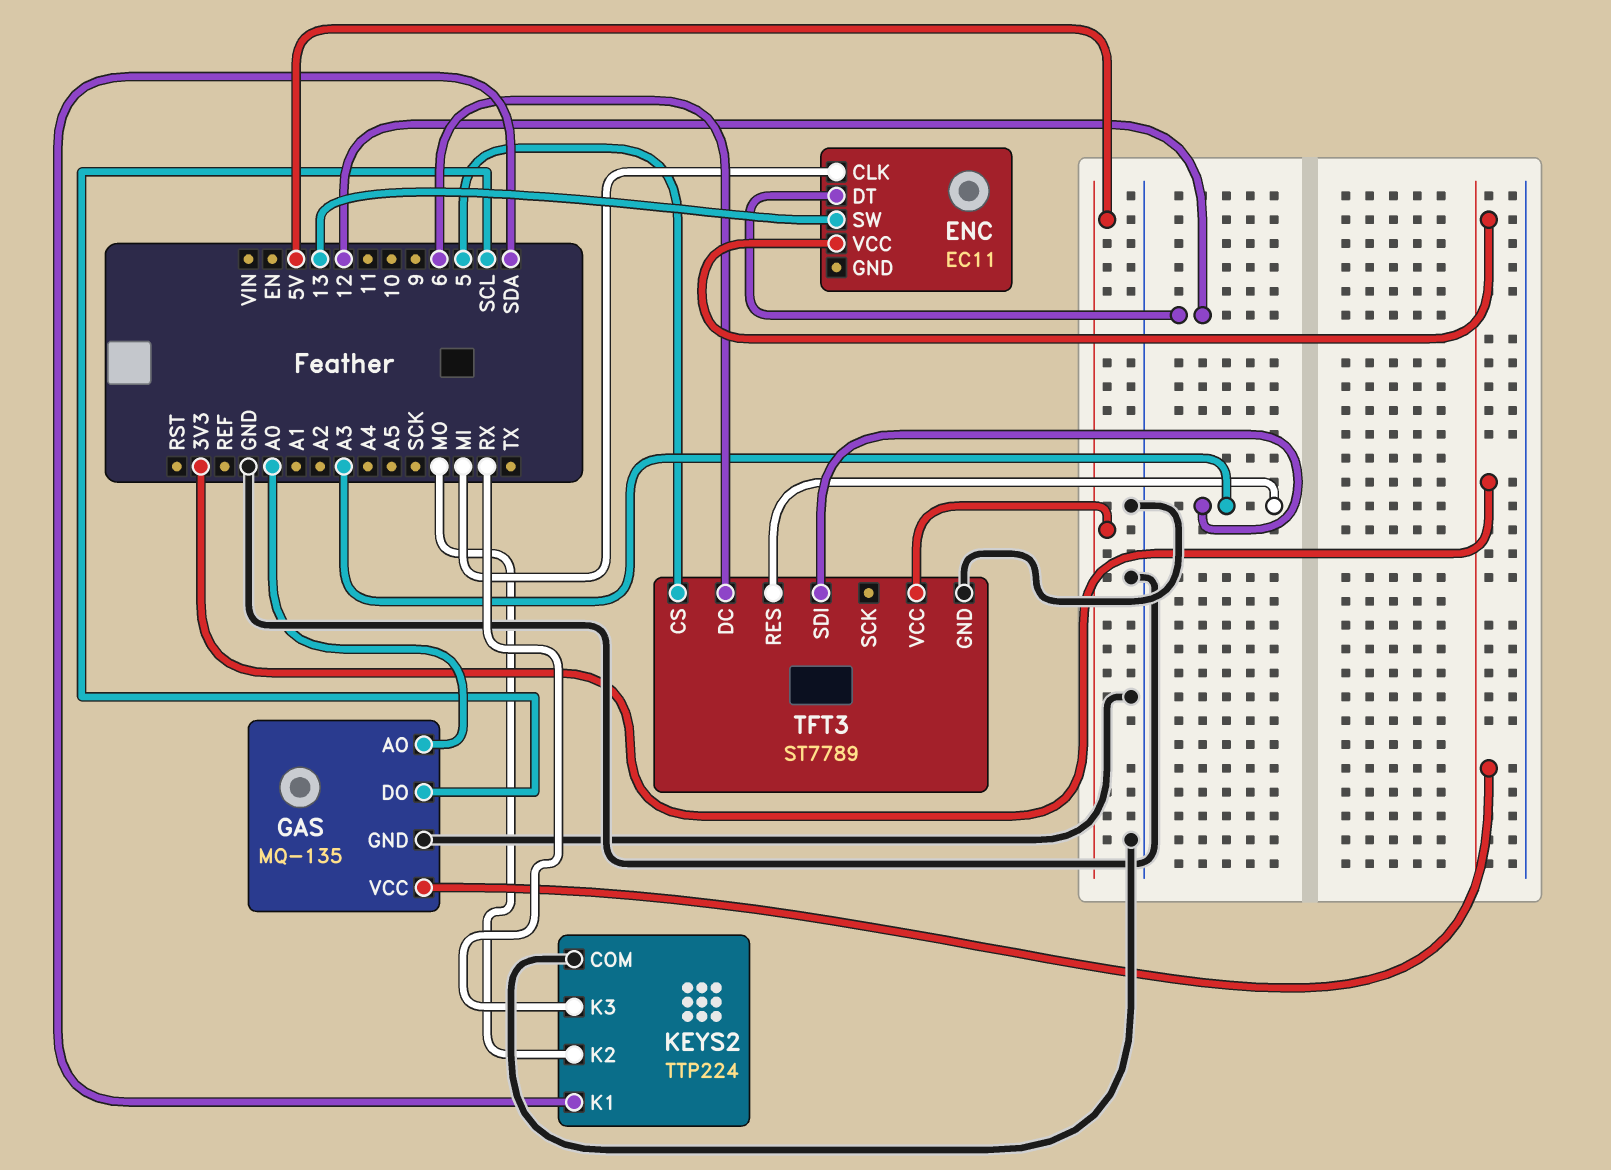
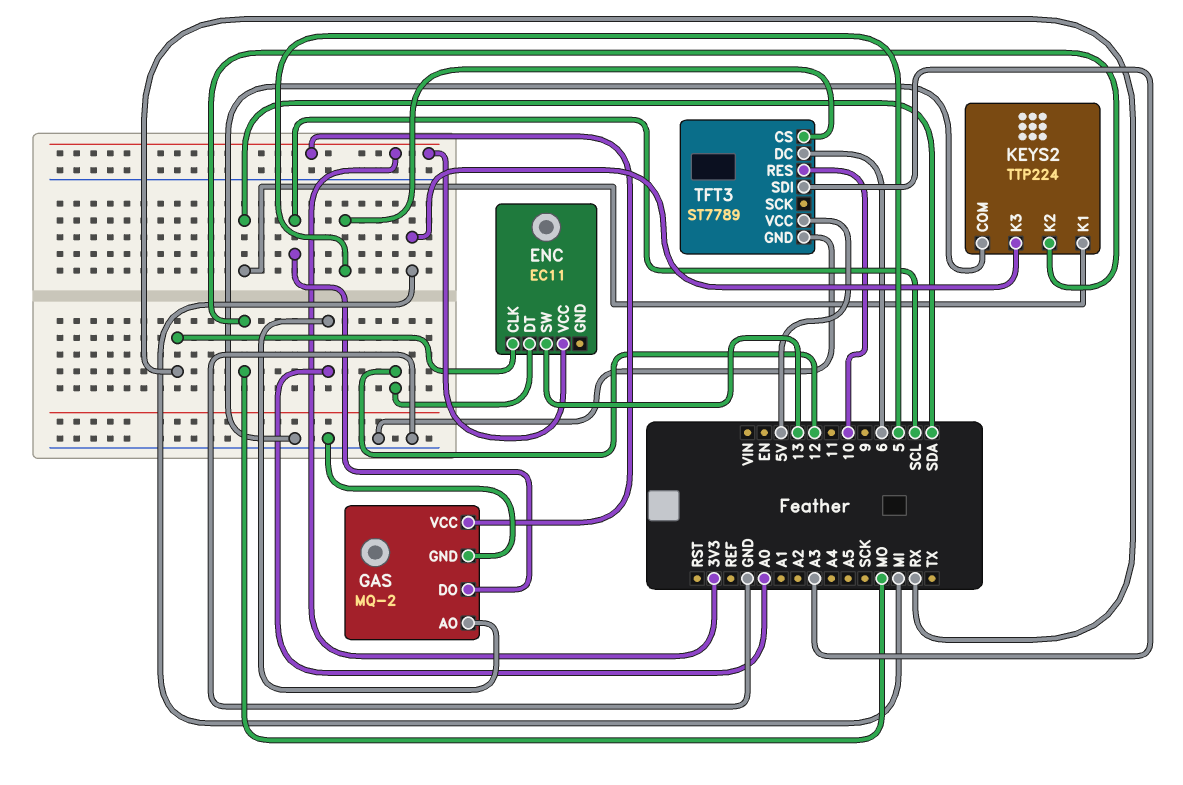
ENC pin CLK: MI -> RX
GAS: MQ-135 -> MQ-2
KEYS2 pin K3: RX -> MI
TFT3 pin RES: A3 -> 10

